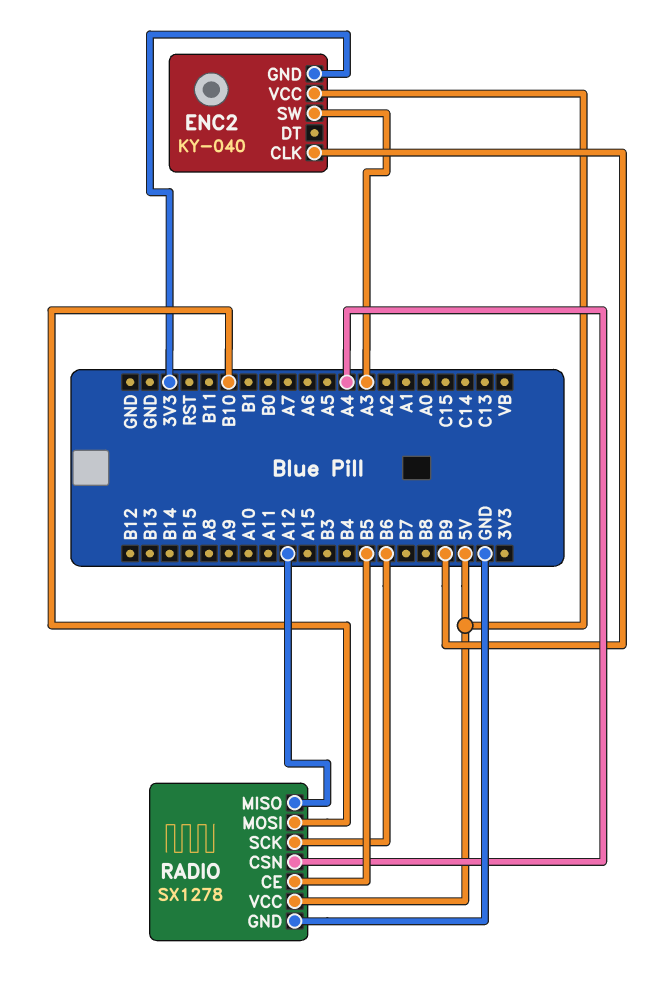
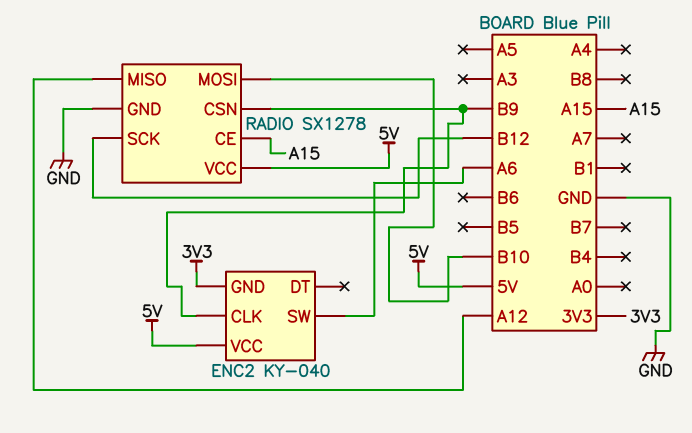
ENC2 pin SW: A3 -> A6
RADIO pin CE: B5 -> A15
RADIO pin CSN: A4 -> B9
RADIO pin SCK: B6 -> B12

